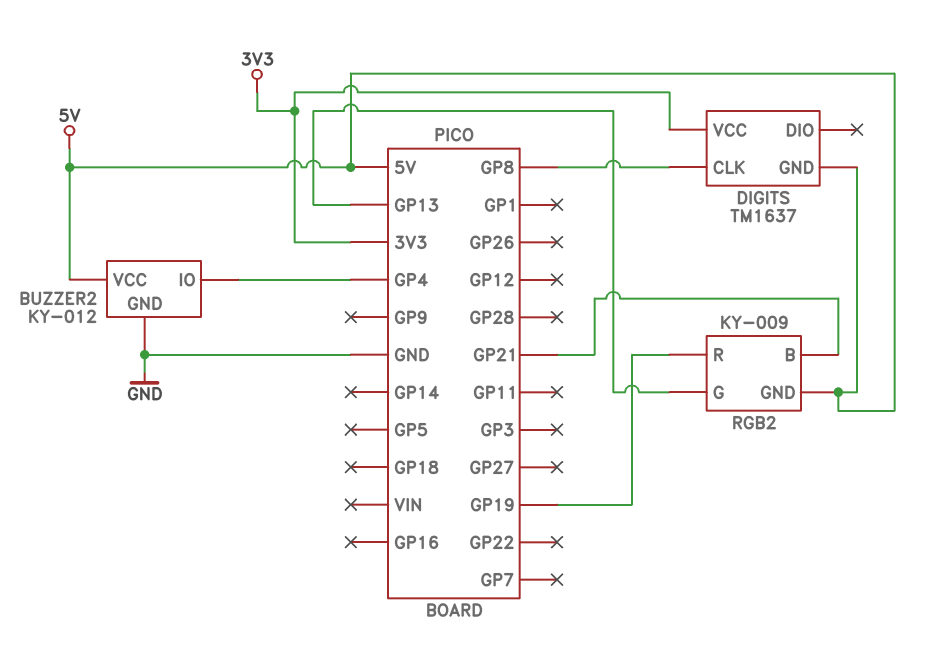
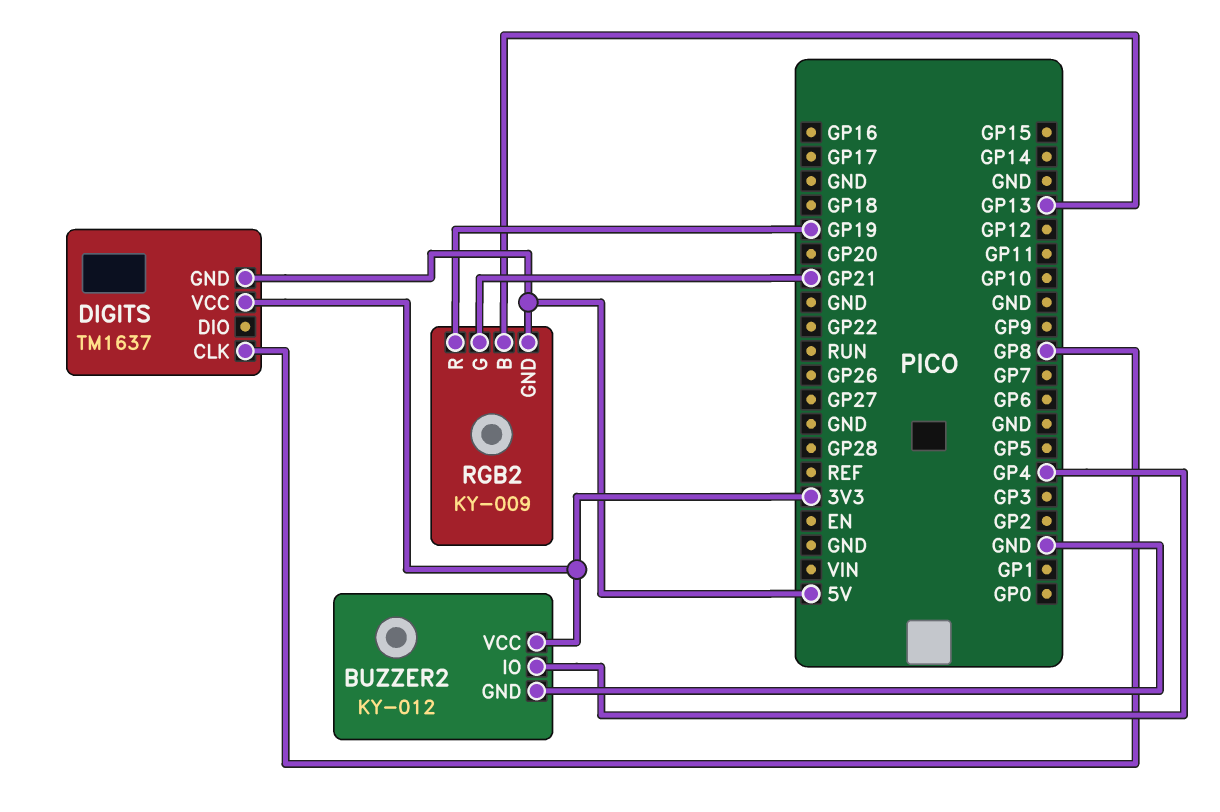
BUZZER2 pin VCC: 5V -> 3V3
RGB2 pin B: GP21 -> GP13
RGB2 pin G: GP13 -> GP21

